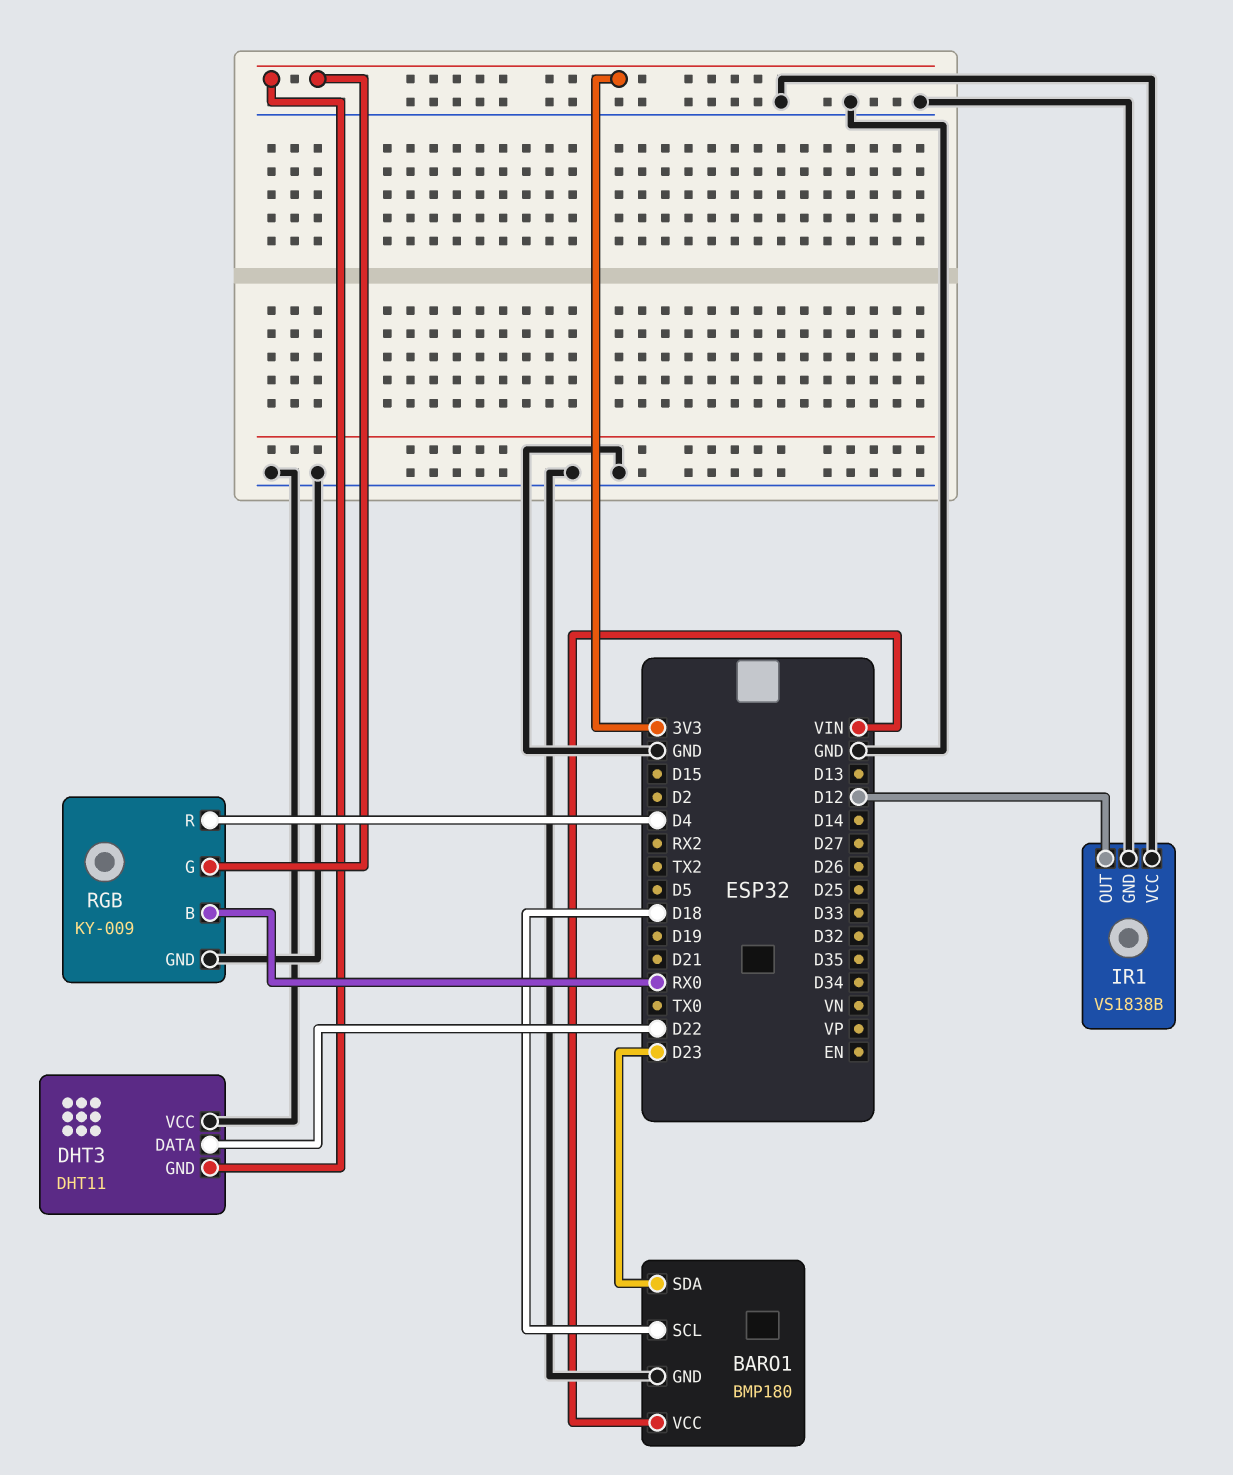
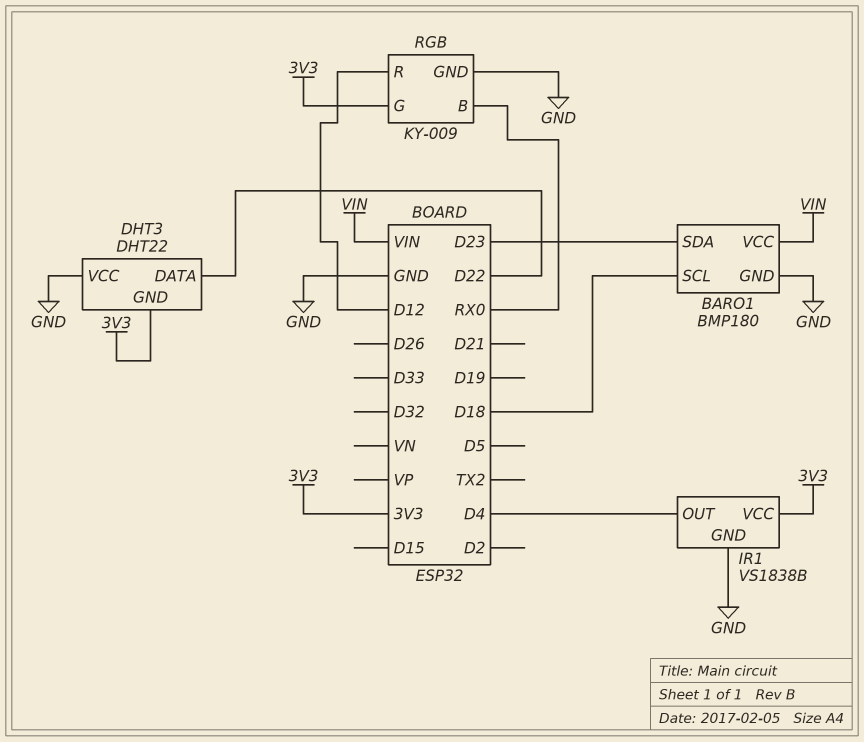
DHT3: DHT11 -> DHT22
IR1 pin OUT: D12 -> D4
IR1 pin VCC: GND -> 3V3
RGB pin R: D4 -> D12

